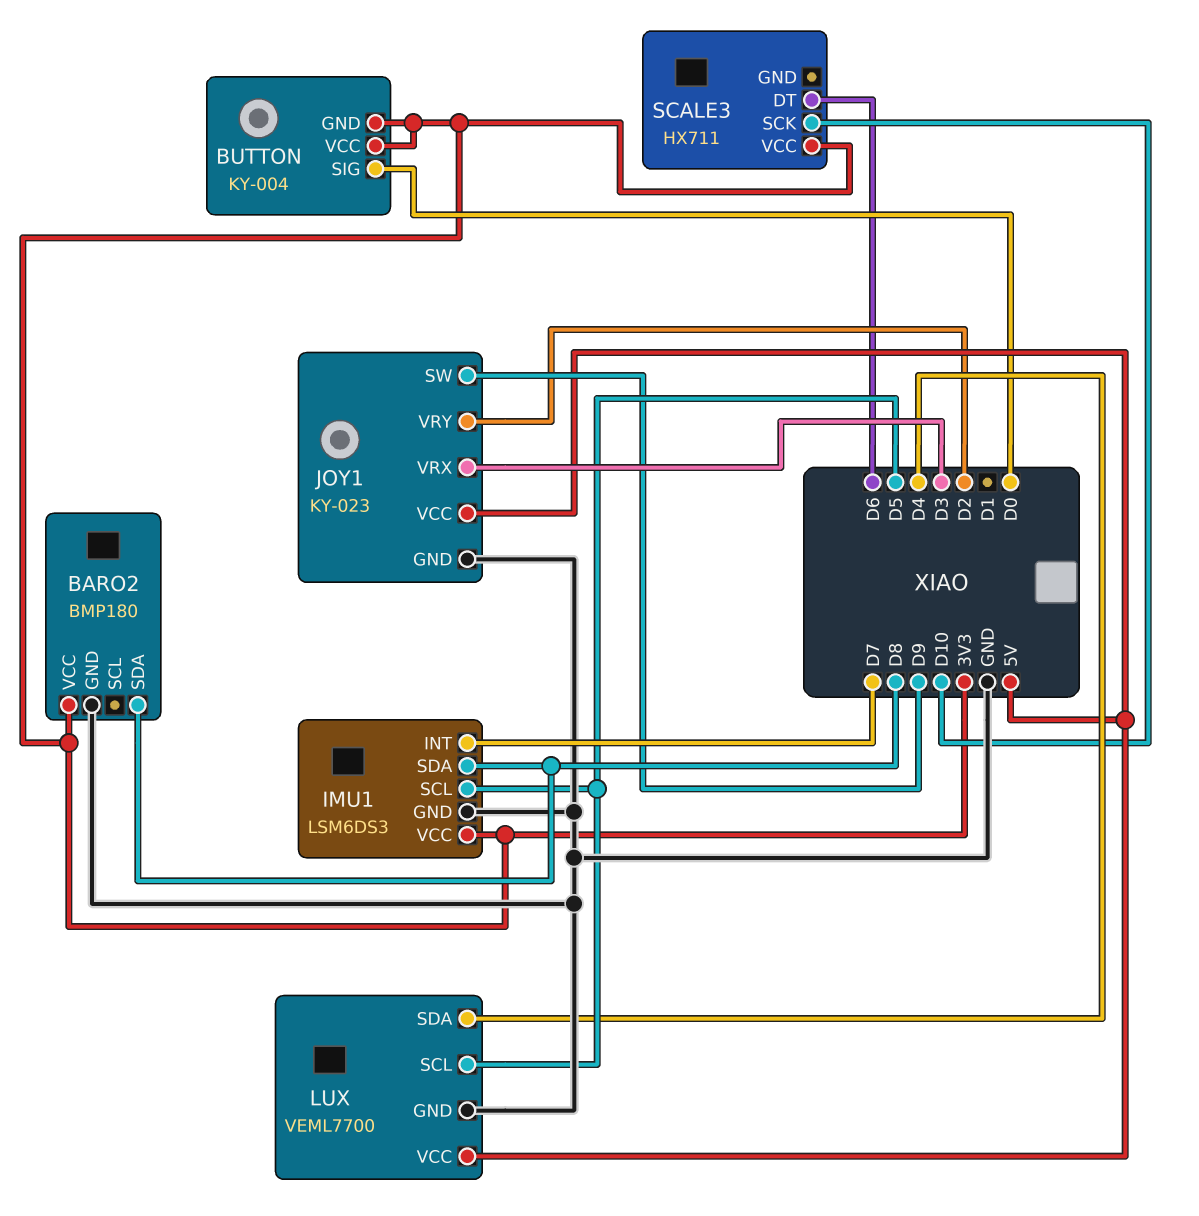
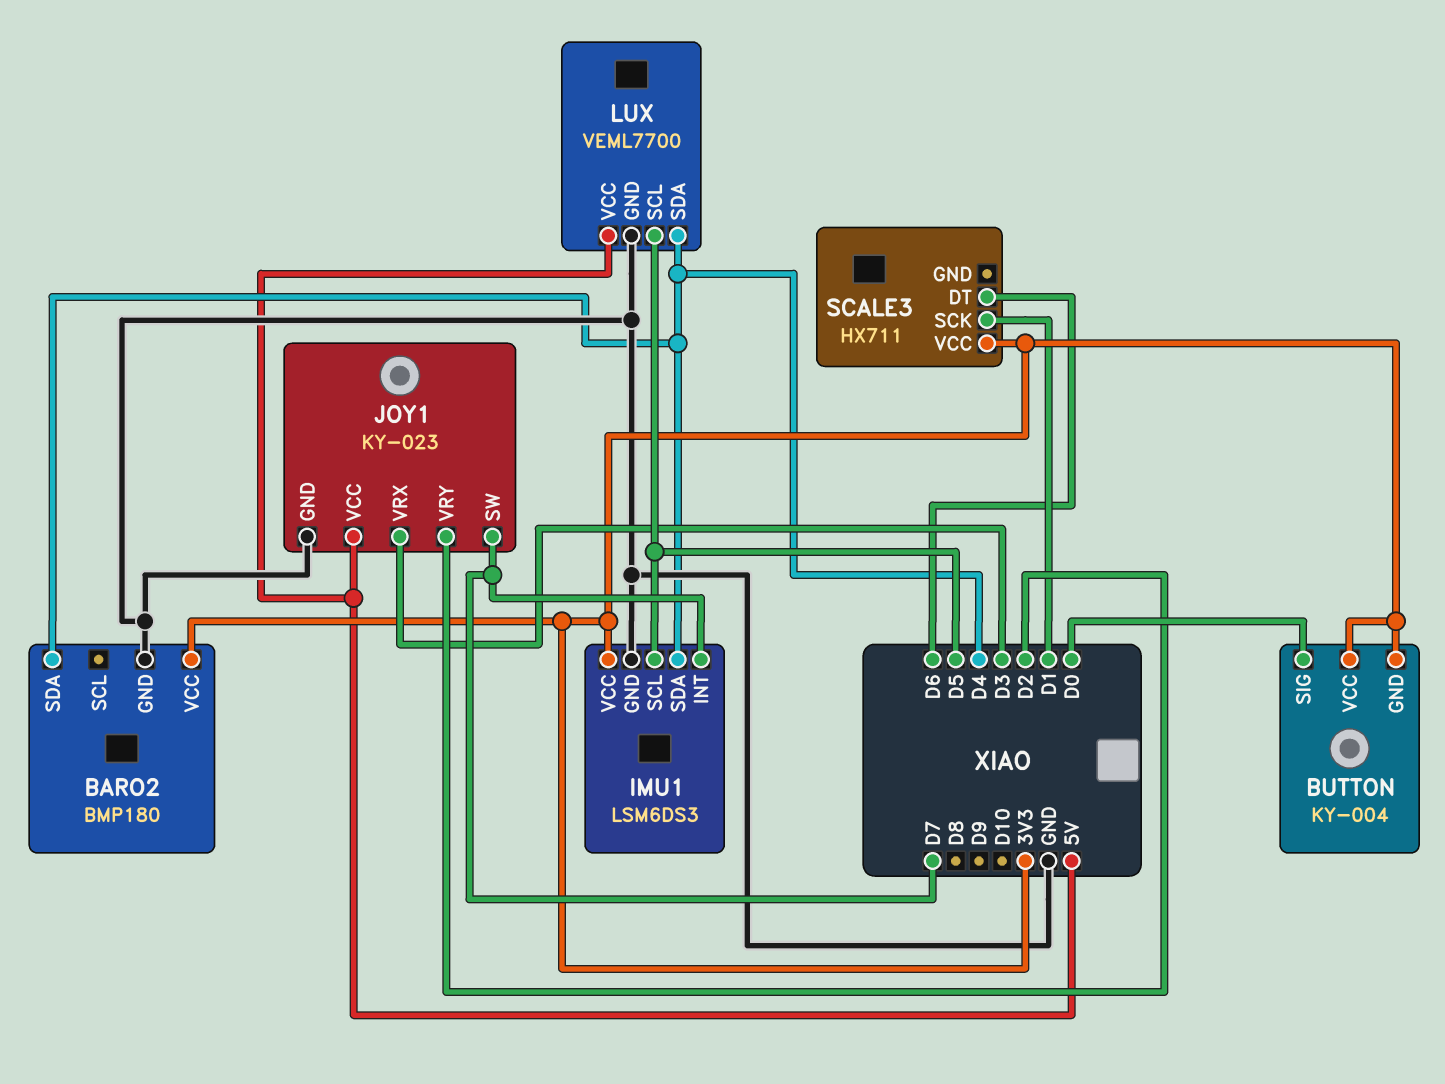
BARO2 pin SDA: D8 -> D4
IMU1 pin SDA: D8 -> D4
JOY1 pin SW: D9 -> D7
SCALE3 pin SCK: D10 -> D1

